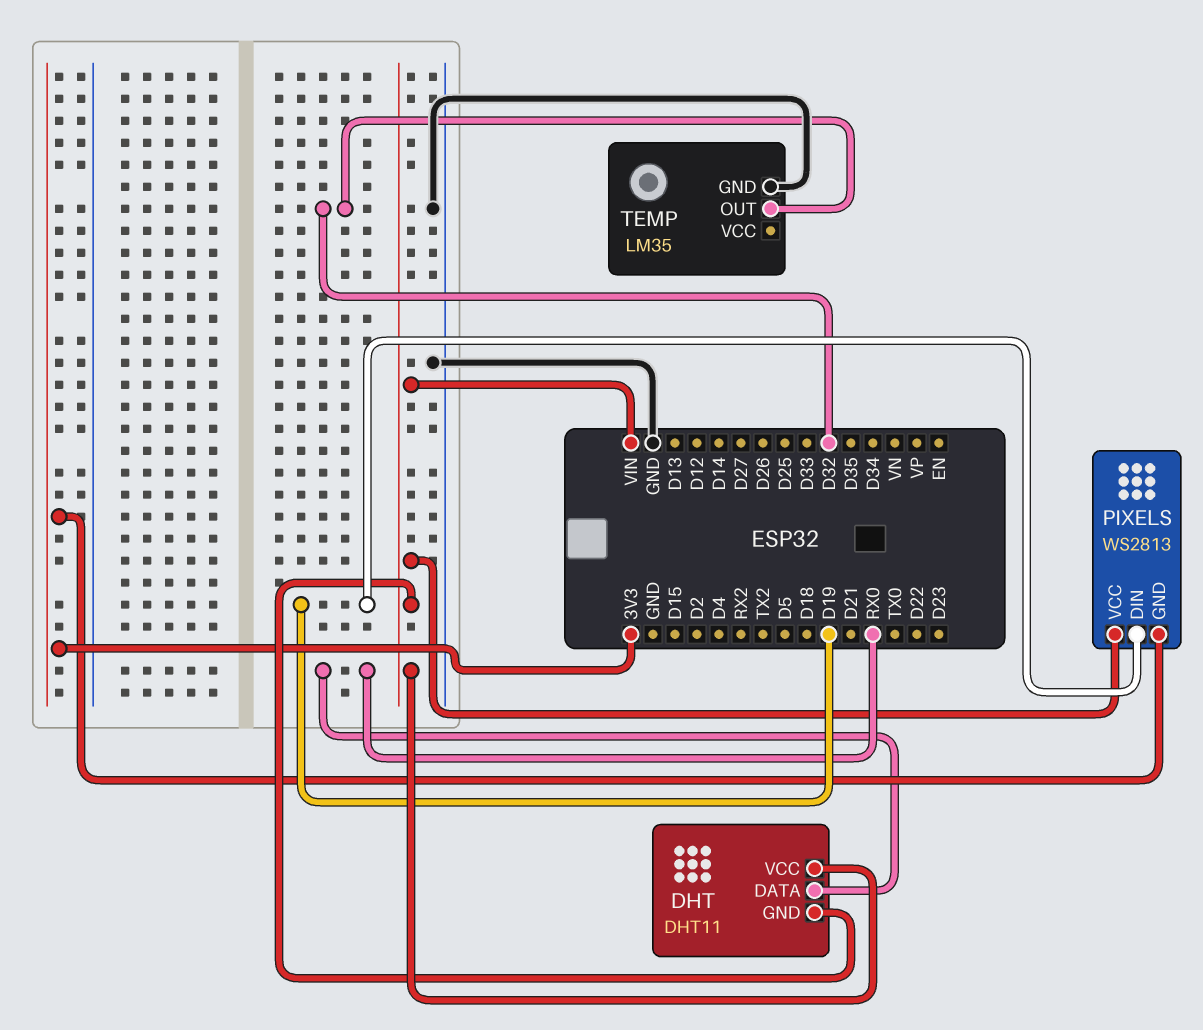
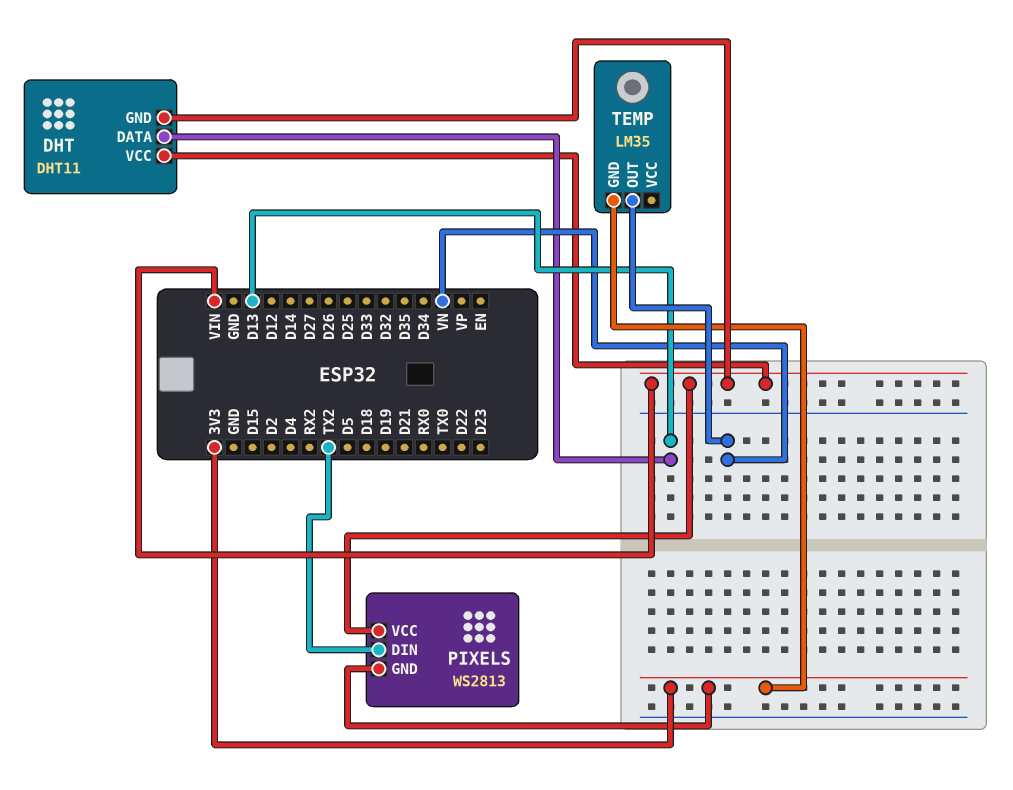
DHT pin DATA: RX0 -> D13
PIXELS pin DIN: D19 -> TX2
TEMP pin GND: GND -> 3V3
TEMP pin OUT: D32 -> VN

